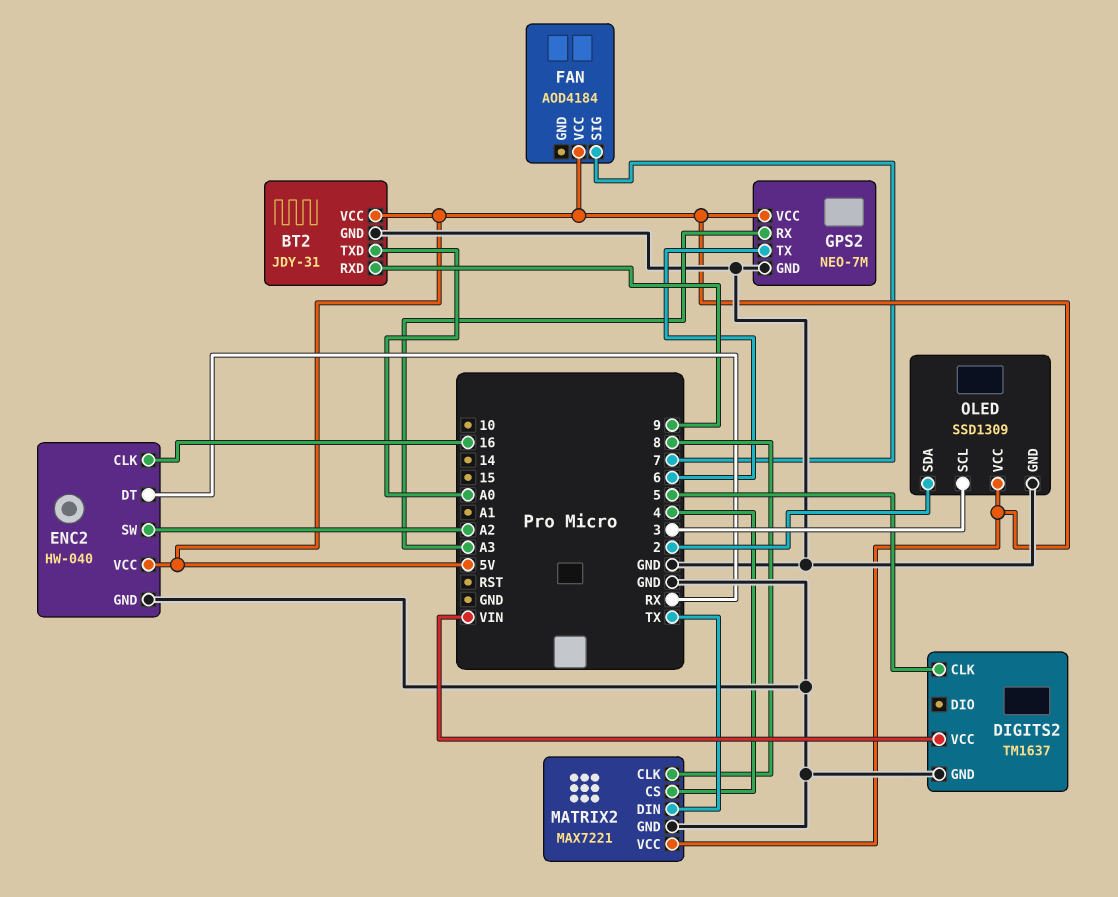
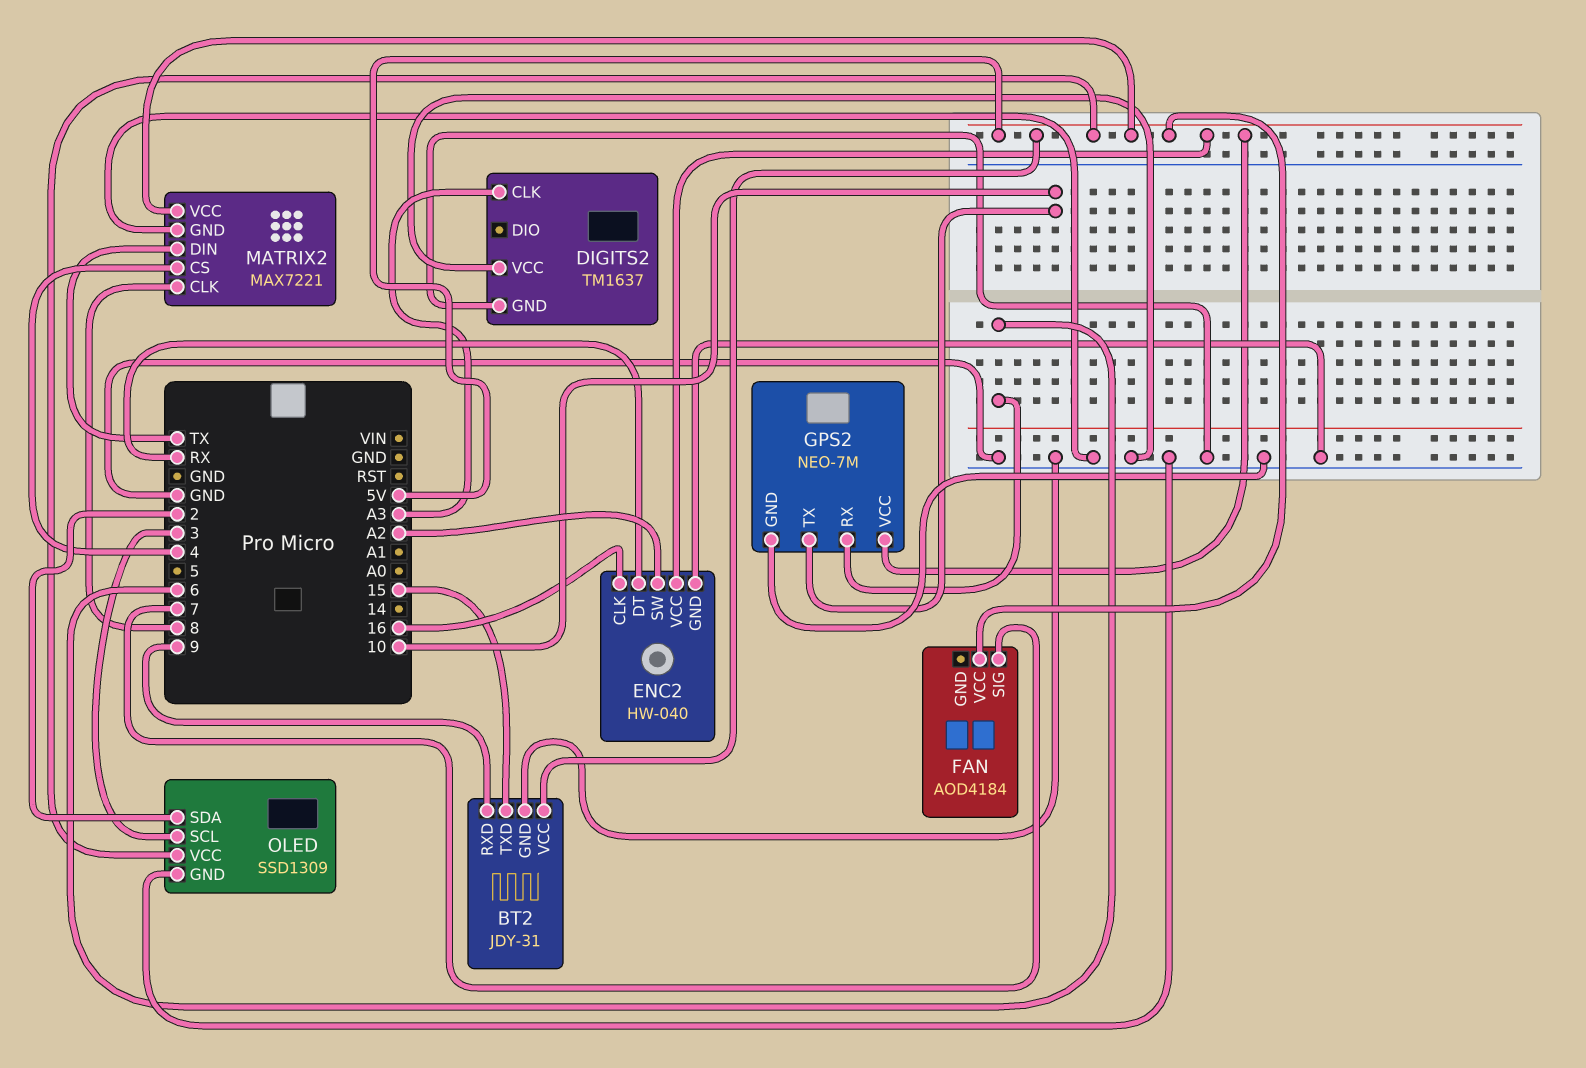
BT2 pin TXD: A0 -> 15
DIGITS2 pin CLK: 5 -> A3
DIGITS2 pin VCC: VIN -> GND
GPS2 pin RX: A3 -> 6
GPS2 pin TX: 6 -> 10

